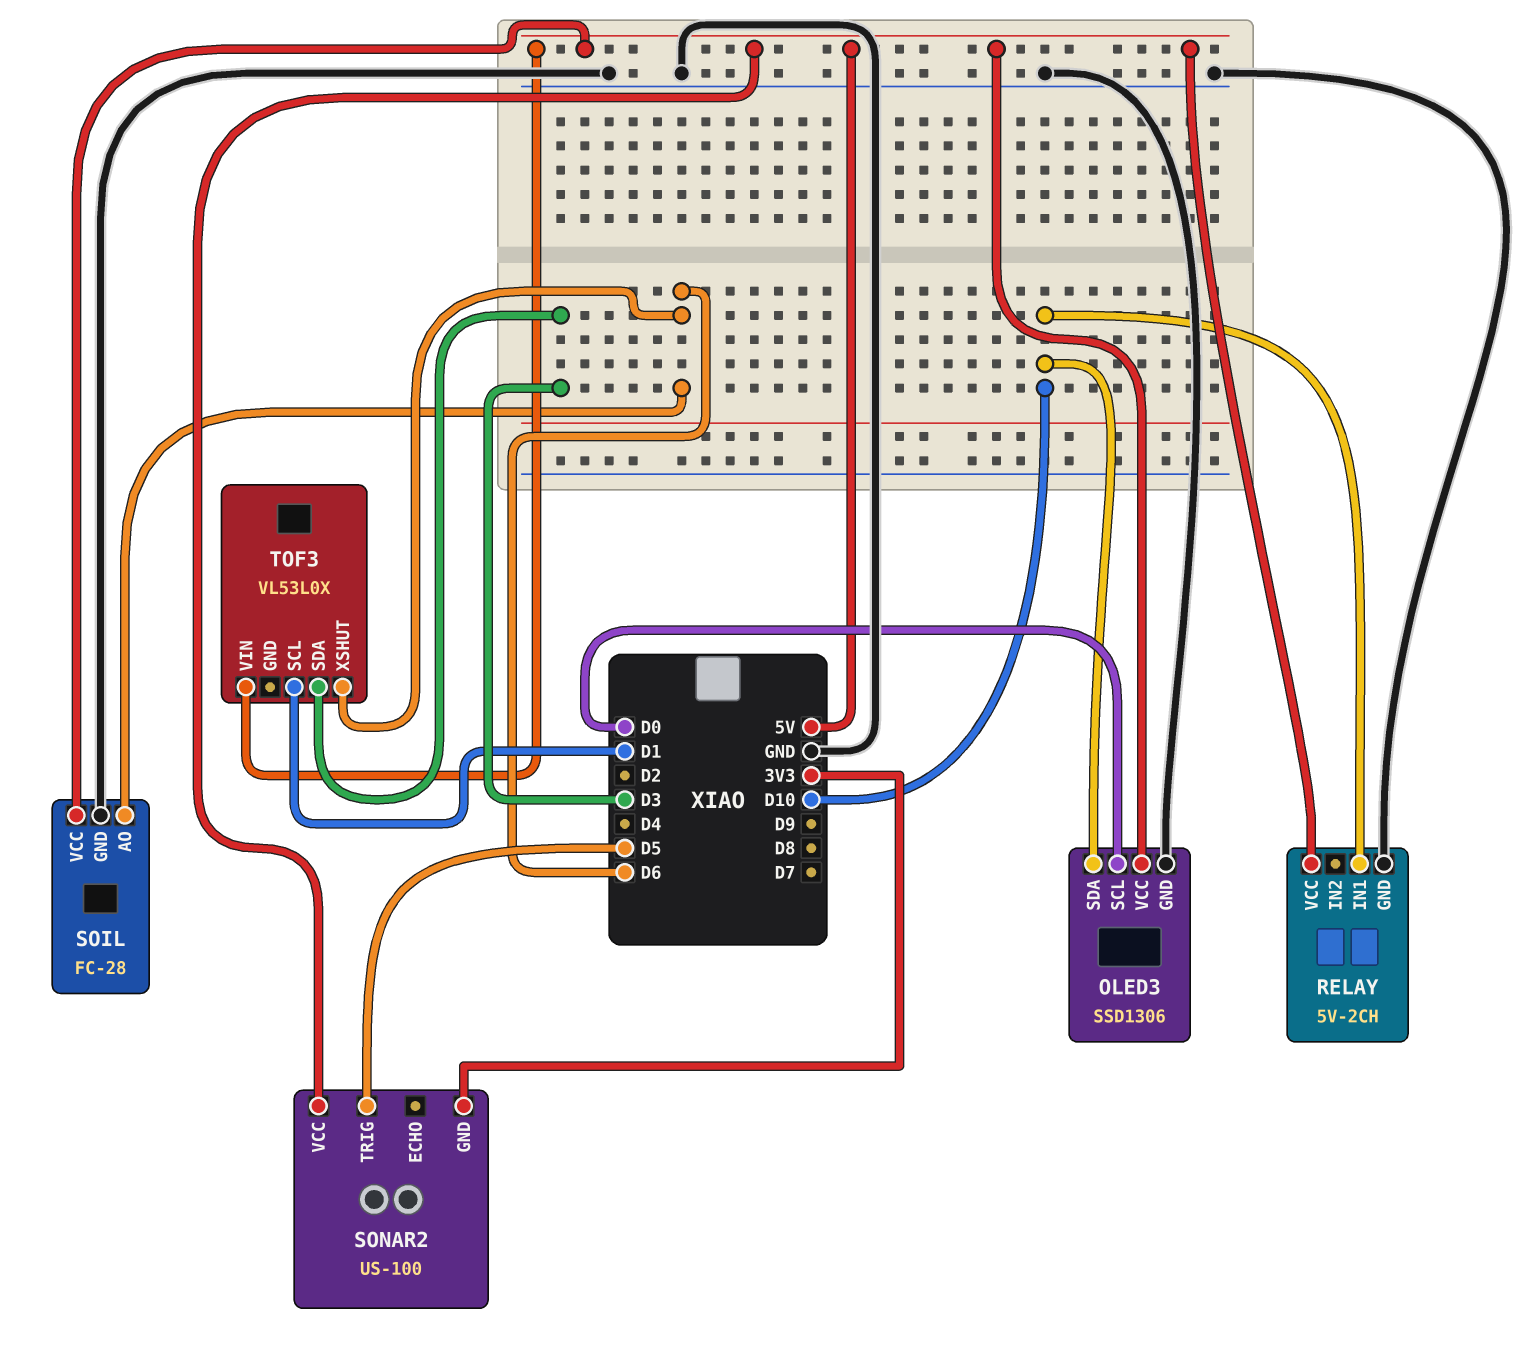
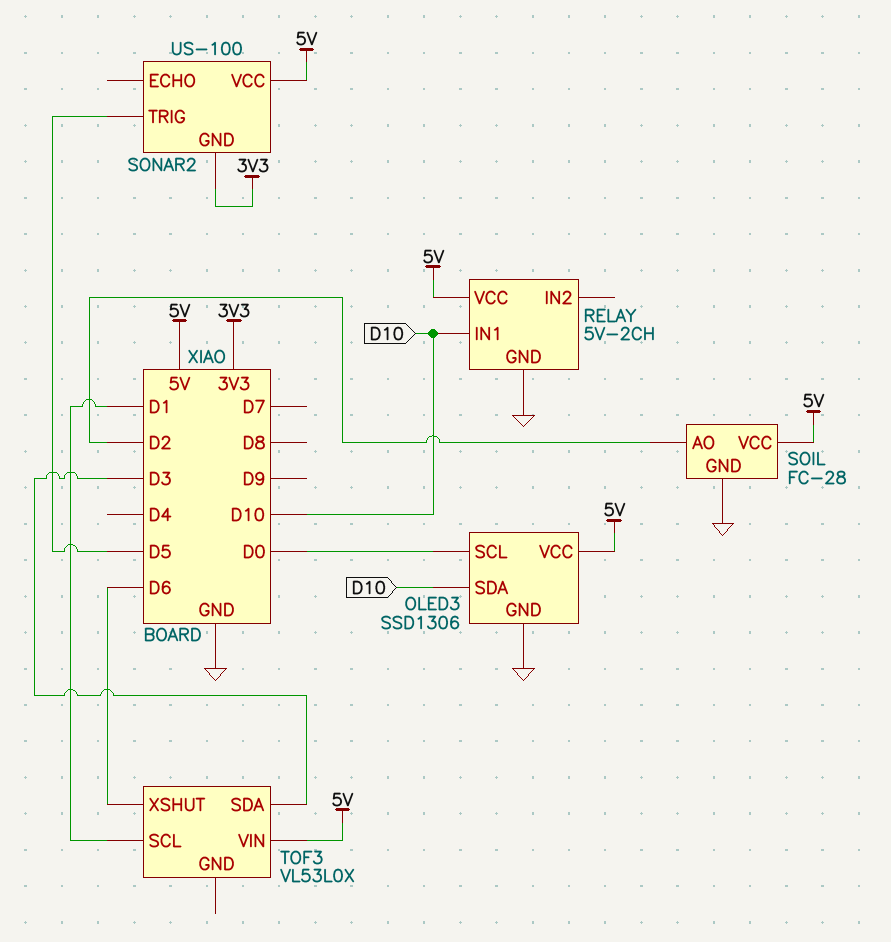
SOIL pin AO: D6 -> D2

